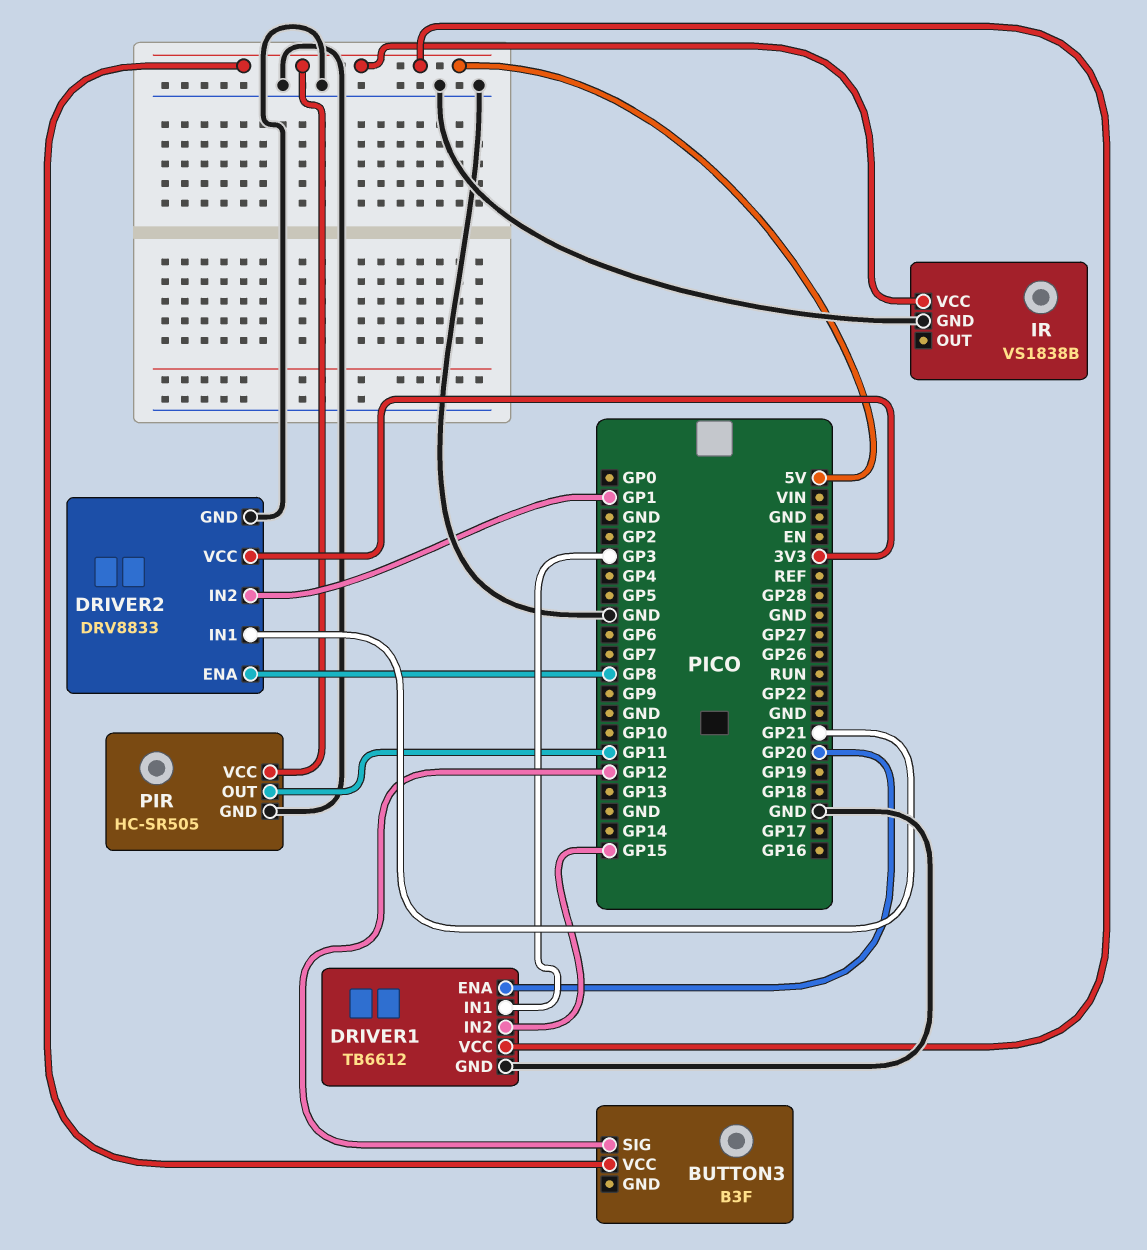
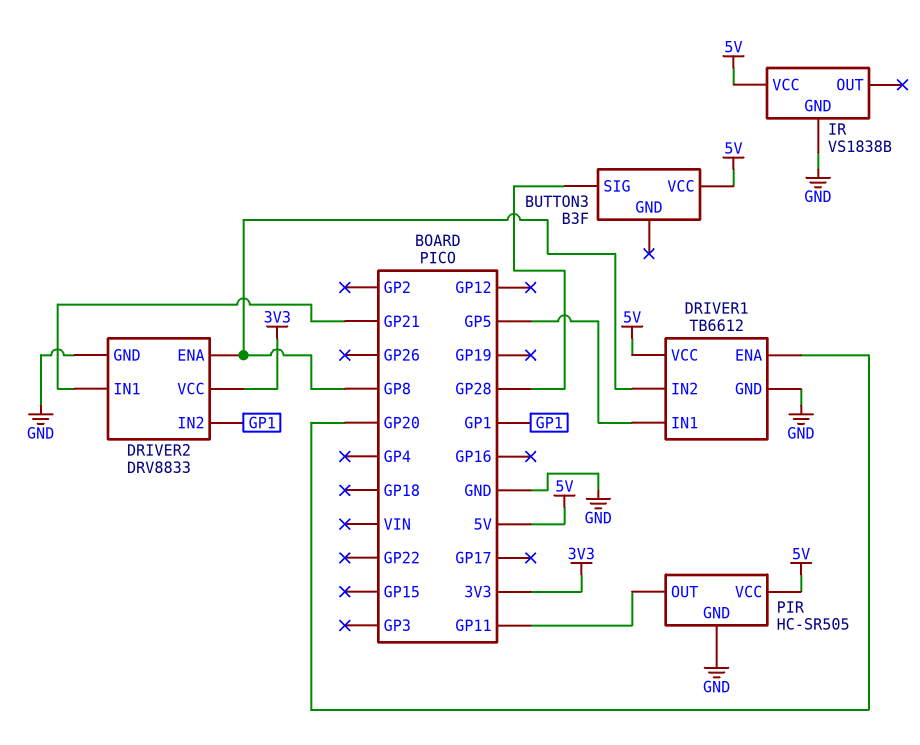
BUTTON3 pin SIG: GP12 -> GP28
DRIVER1 pin IN1: GP3 -> GP5
DRIVER1 pin IN2: GP15 -> GP8

